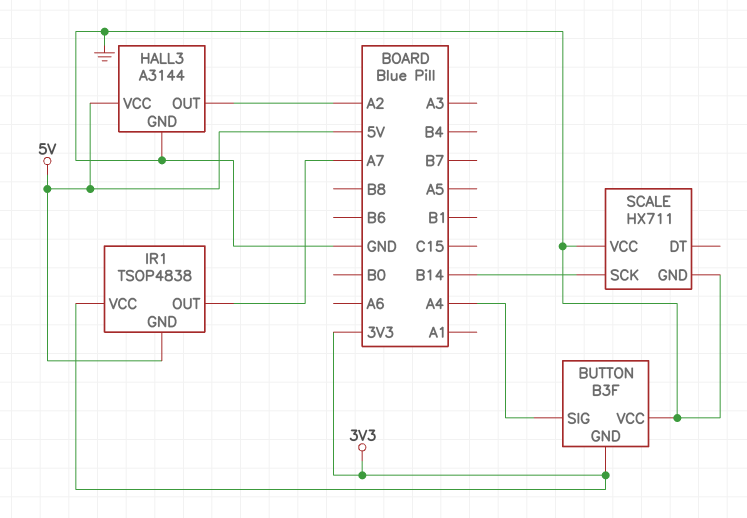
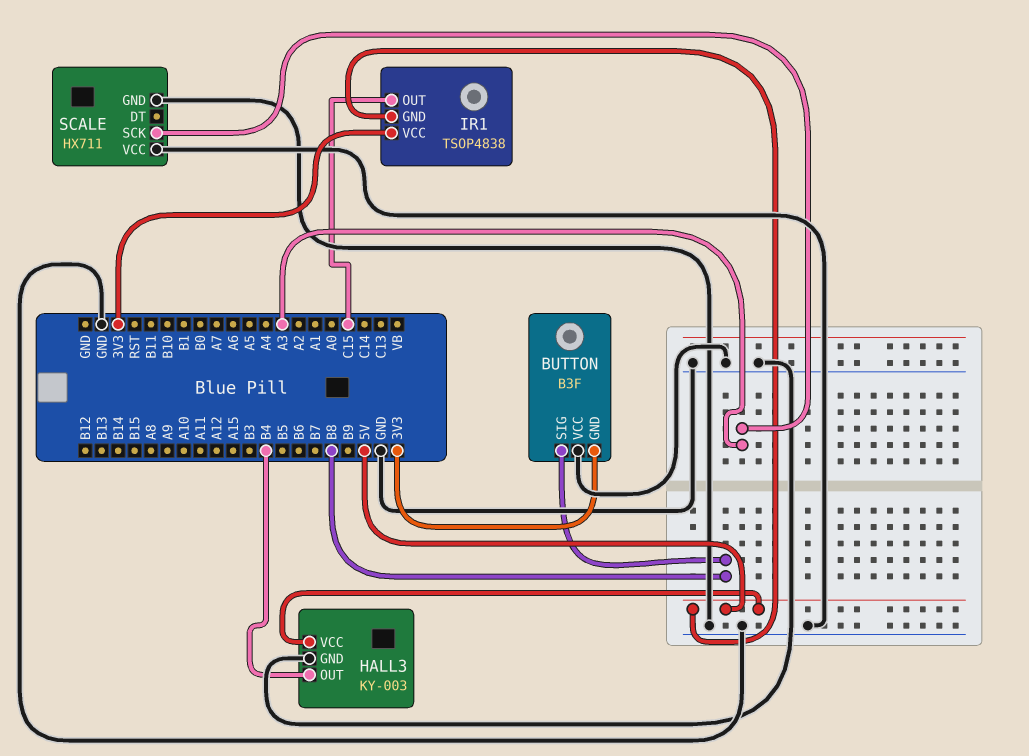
BUTTON pin SIG: A4 -> B8
HALL3: A3144 -> KY-003
HALL3 pin OUT: A2 -> B4
IR1 pin OUT: A7 -> C15
SCALE pin SCK: B14 -> A3

